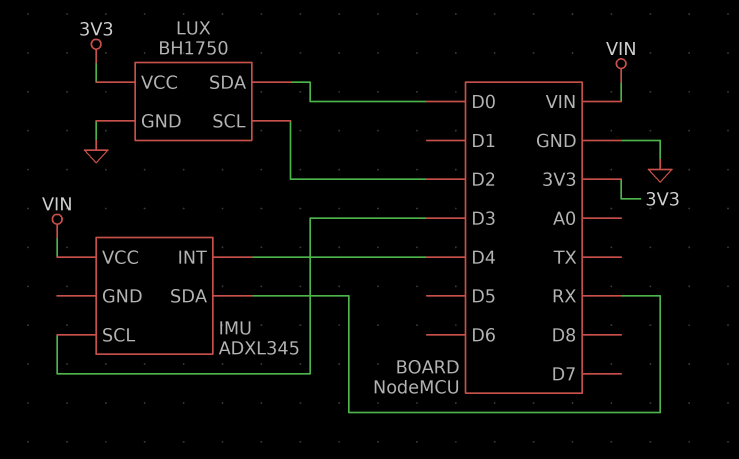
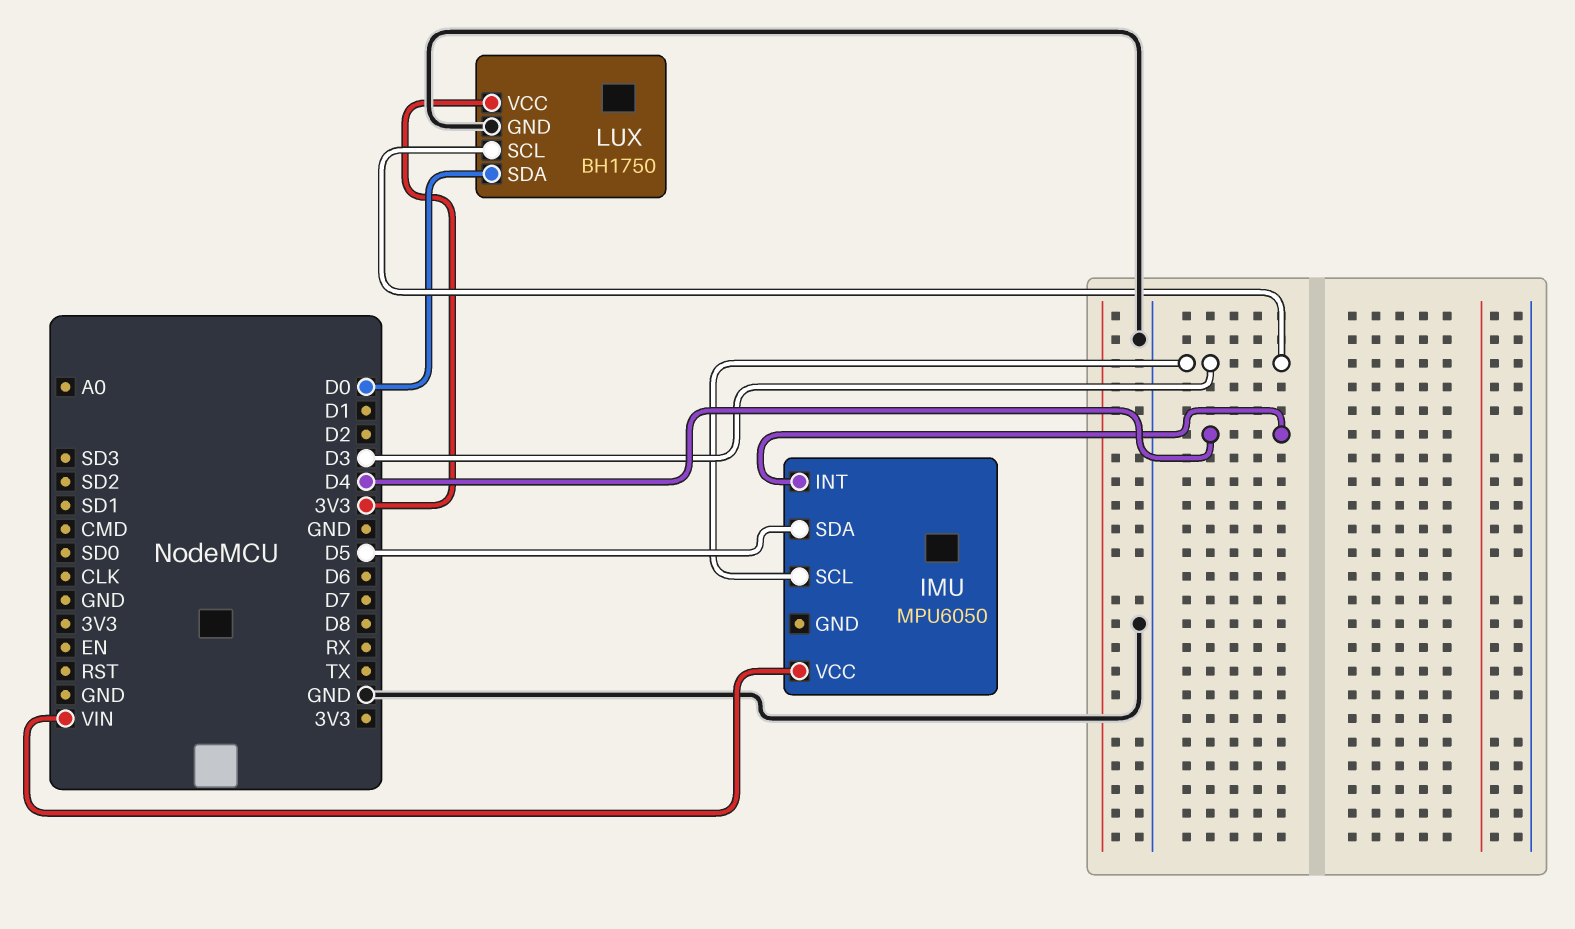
IMU: ADXL345 -> MPU6050
IMU pin SDA: RX -> D5
LUX pin SCL: D2 -> D3

